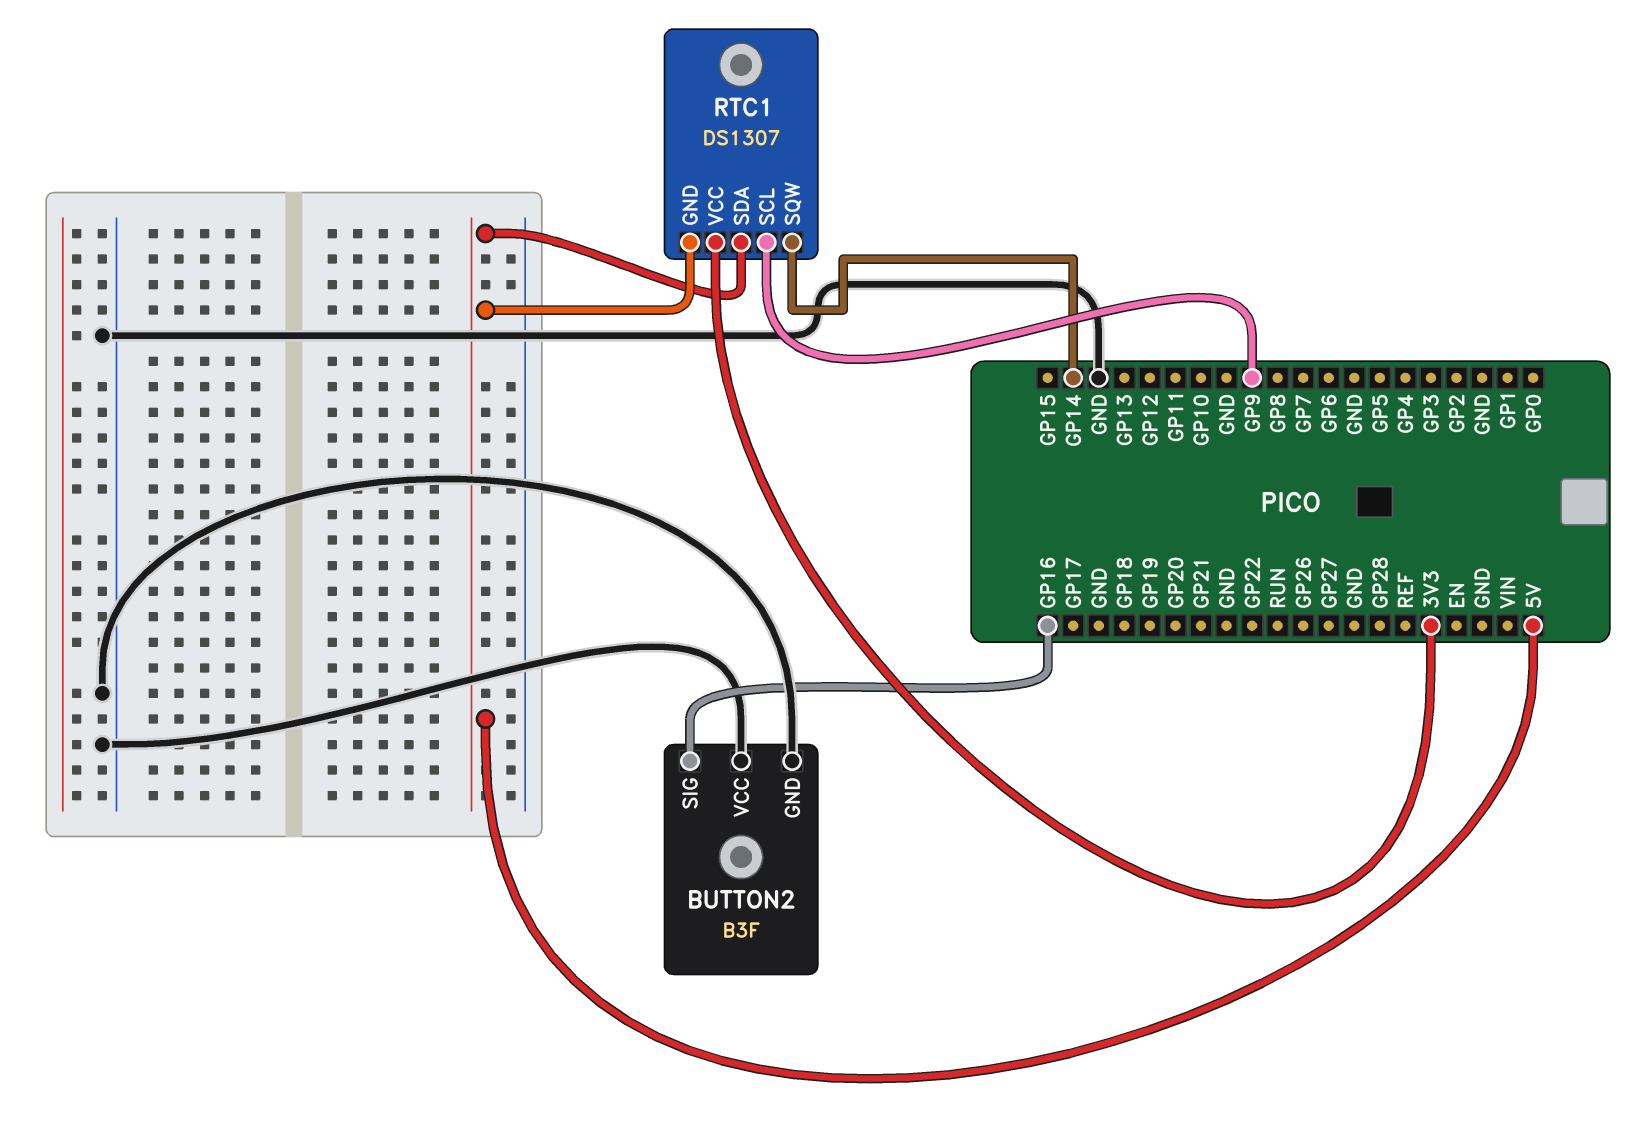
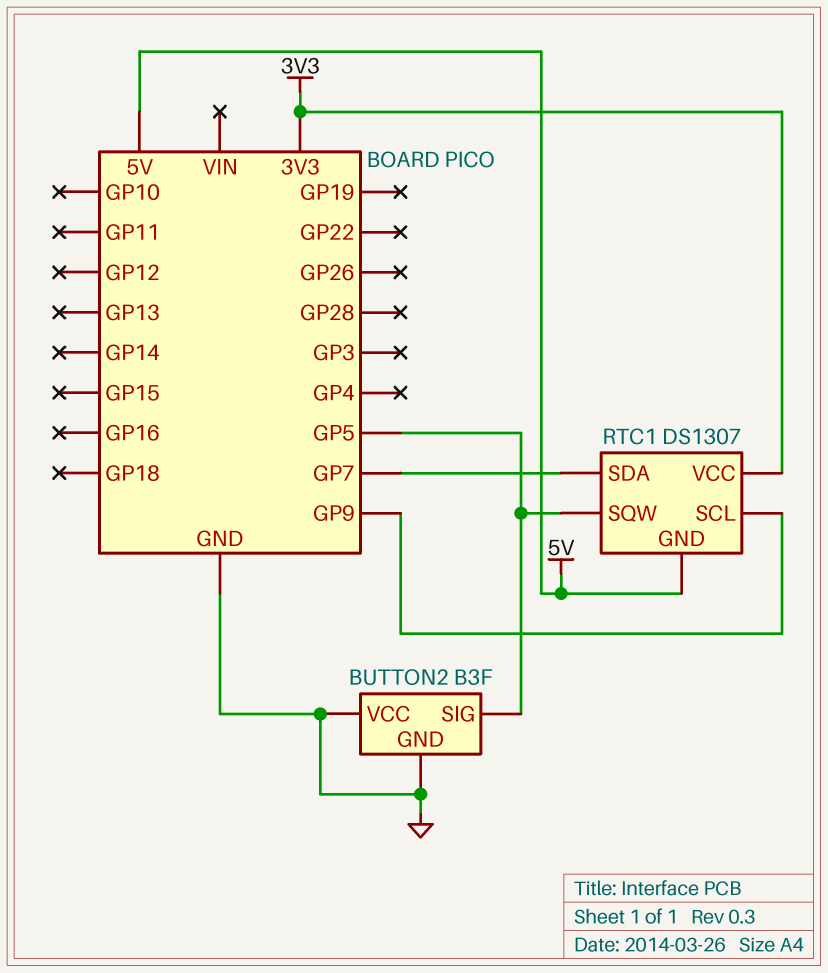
BUTTON2 pin SIG: GP16 -> GP5
RTC1 pin SDA: 5V -> GP7
RTC1 pin SQW: GP14 -> GP5

